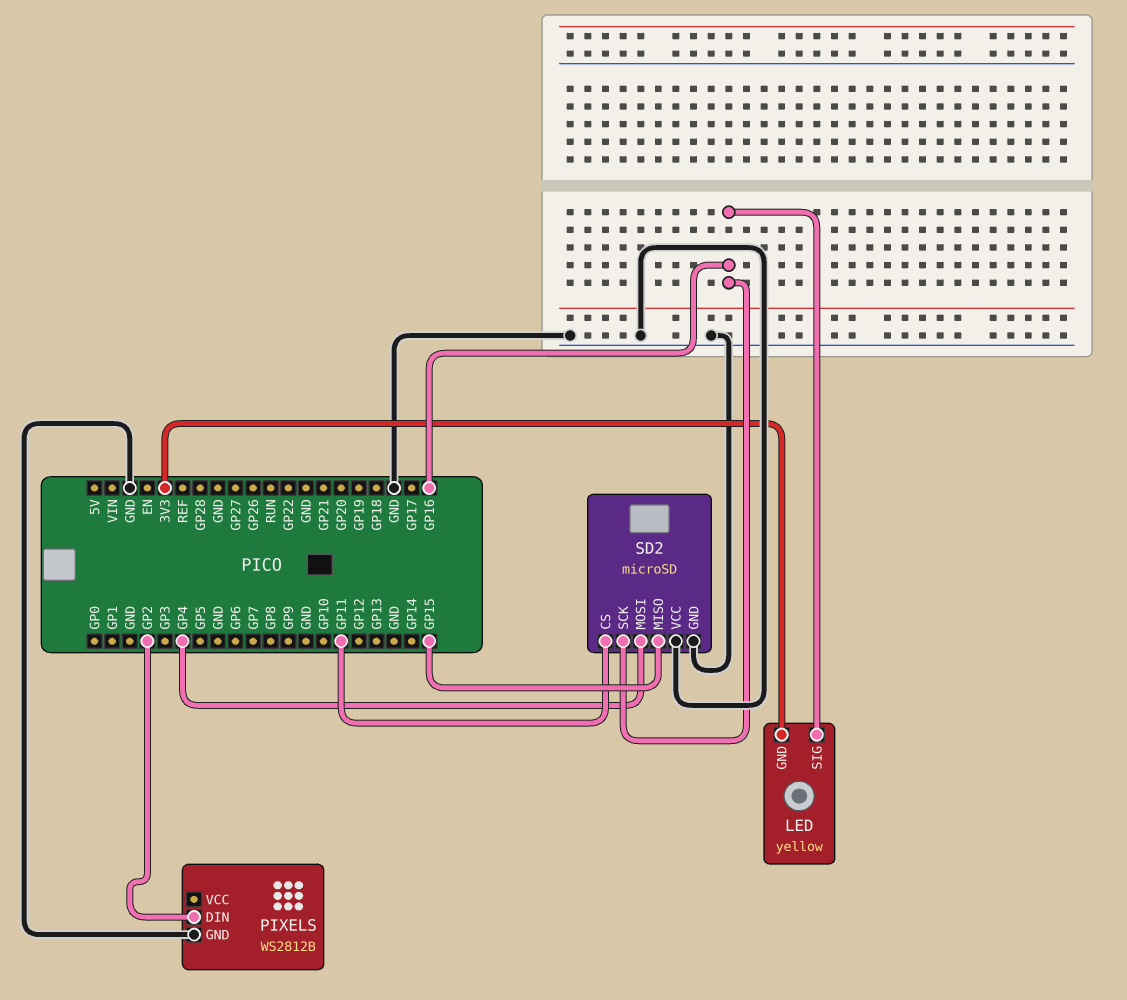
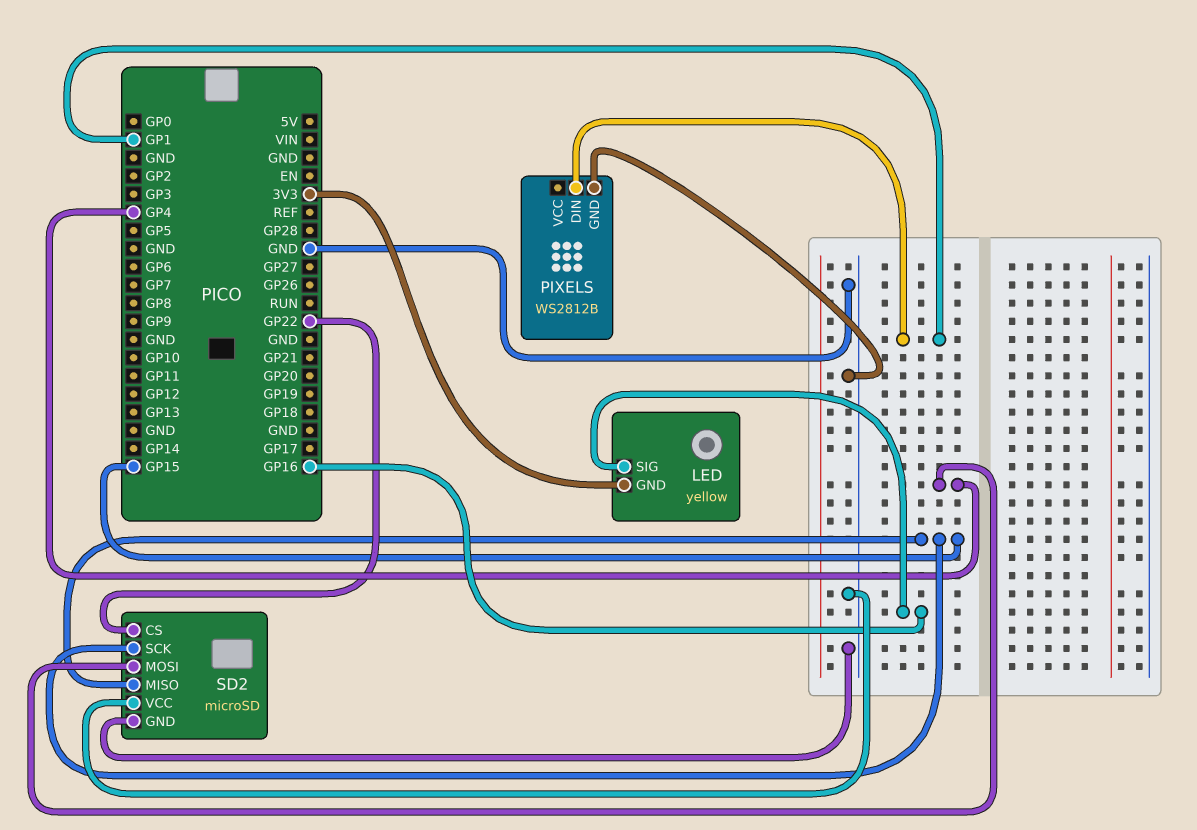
PIXELS pin DIN: GP2 -> GP1
SD2 pin CS: GP11 -> GP22
SD2 pin SCK: GP16 -> GP15

